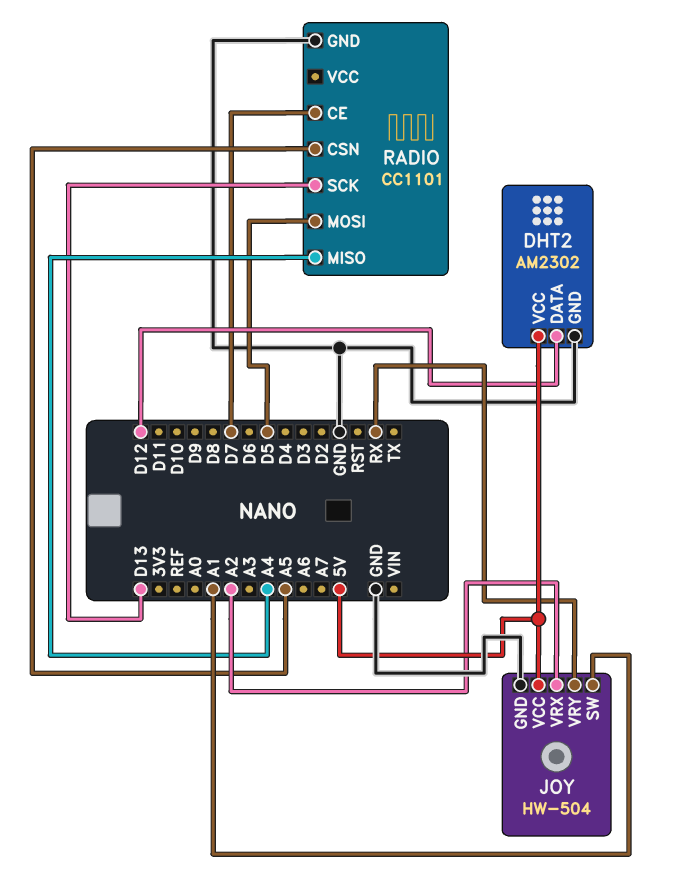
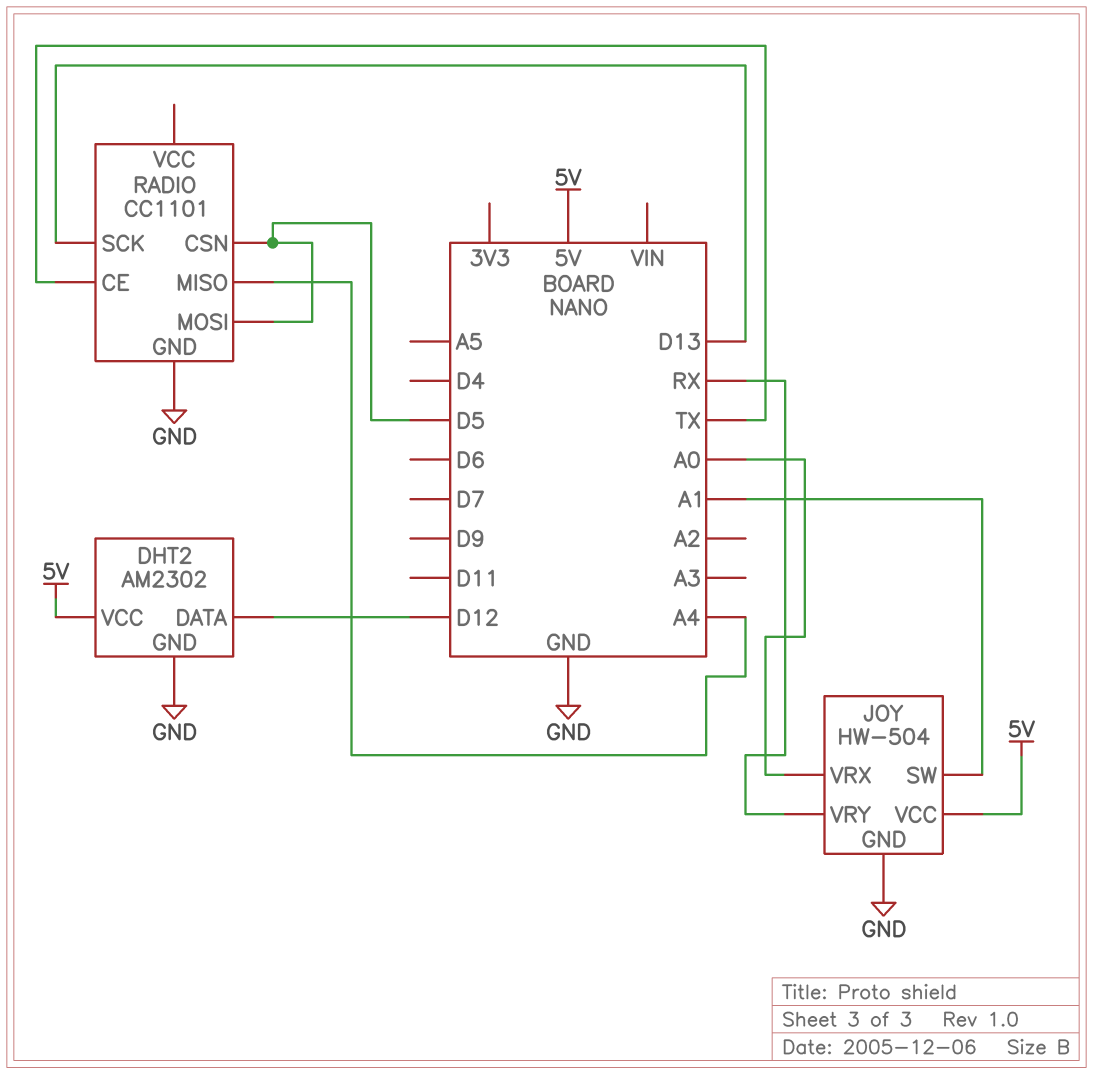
JOY pin VRX: A2 -> A0
RADIO pin CE: D7 -> TX
RADIO pin CSN: A5 -> D5

